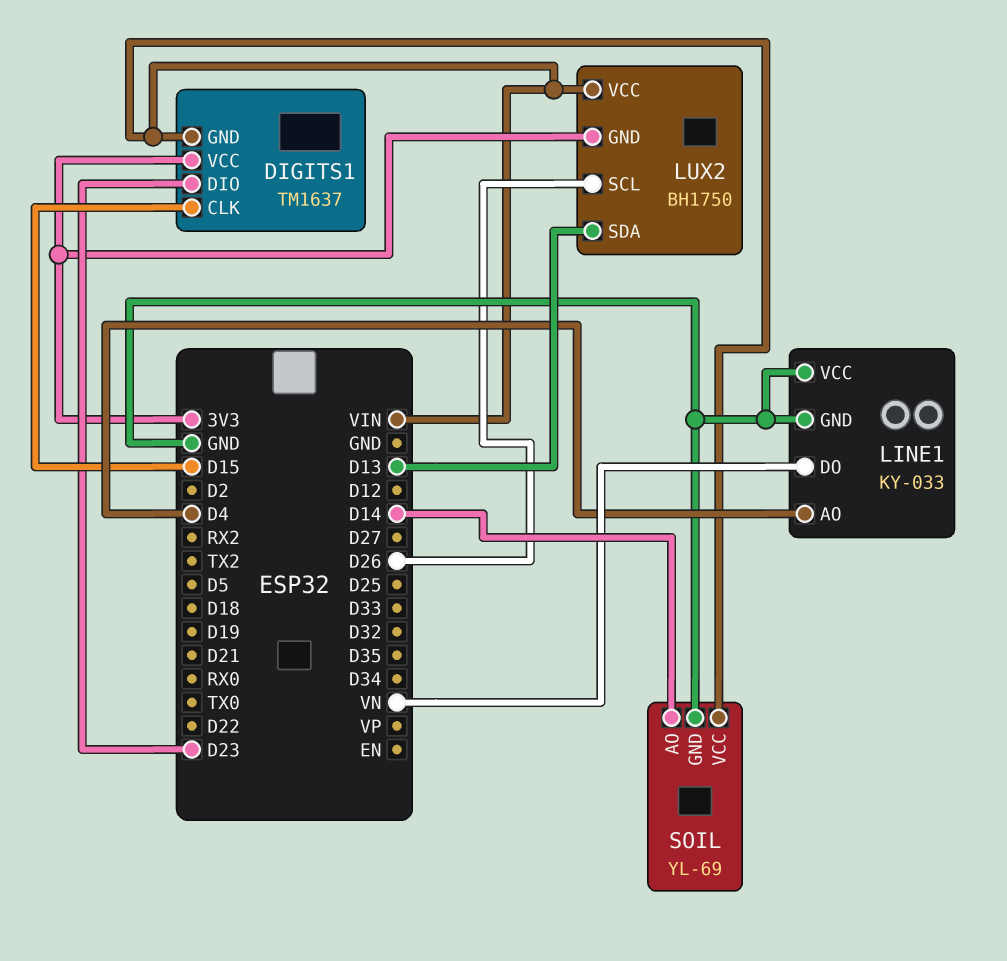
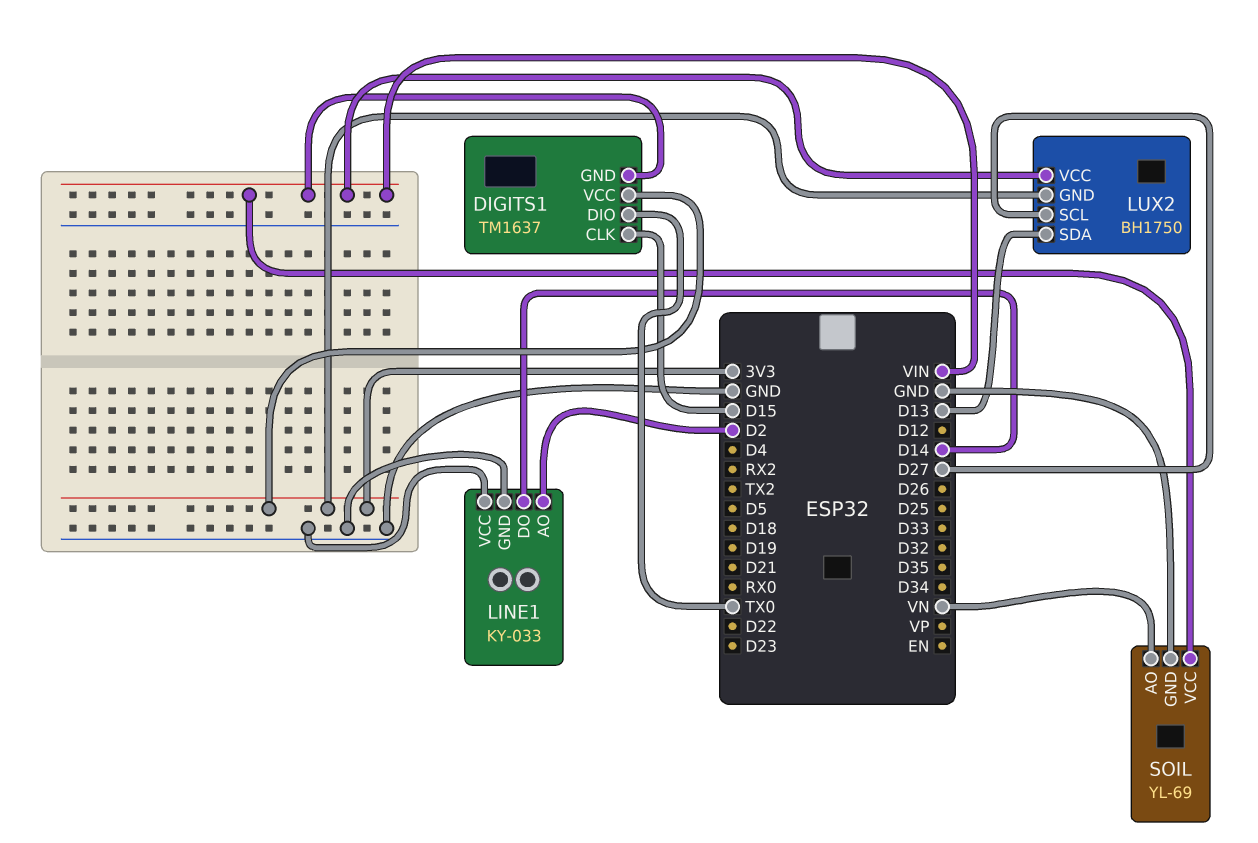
DIGITS1 pin DIO: D23 -> TX0
LINE1 pin AO: D4 -> D2
LINE1 pin DO: VN -> D14
LUX2 pin SCL: D26 -> D27
SOIL pin AO: D14 -> VN

